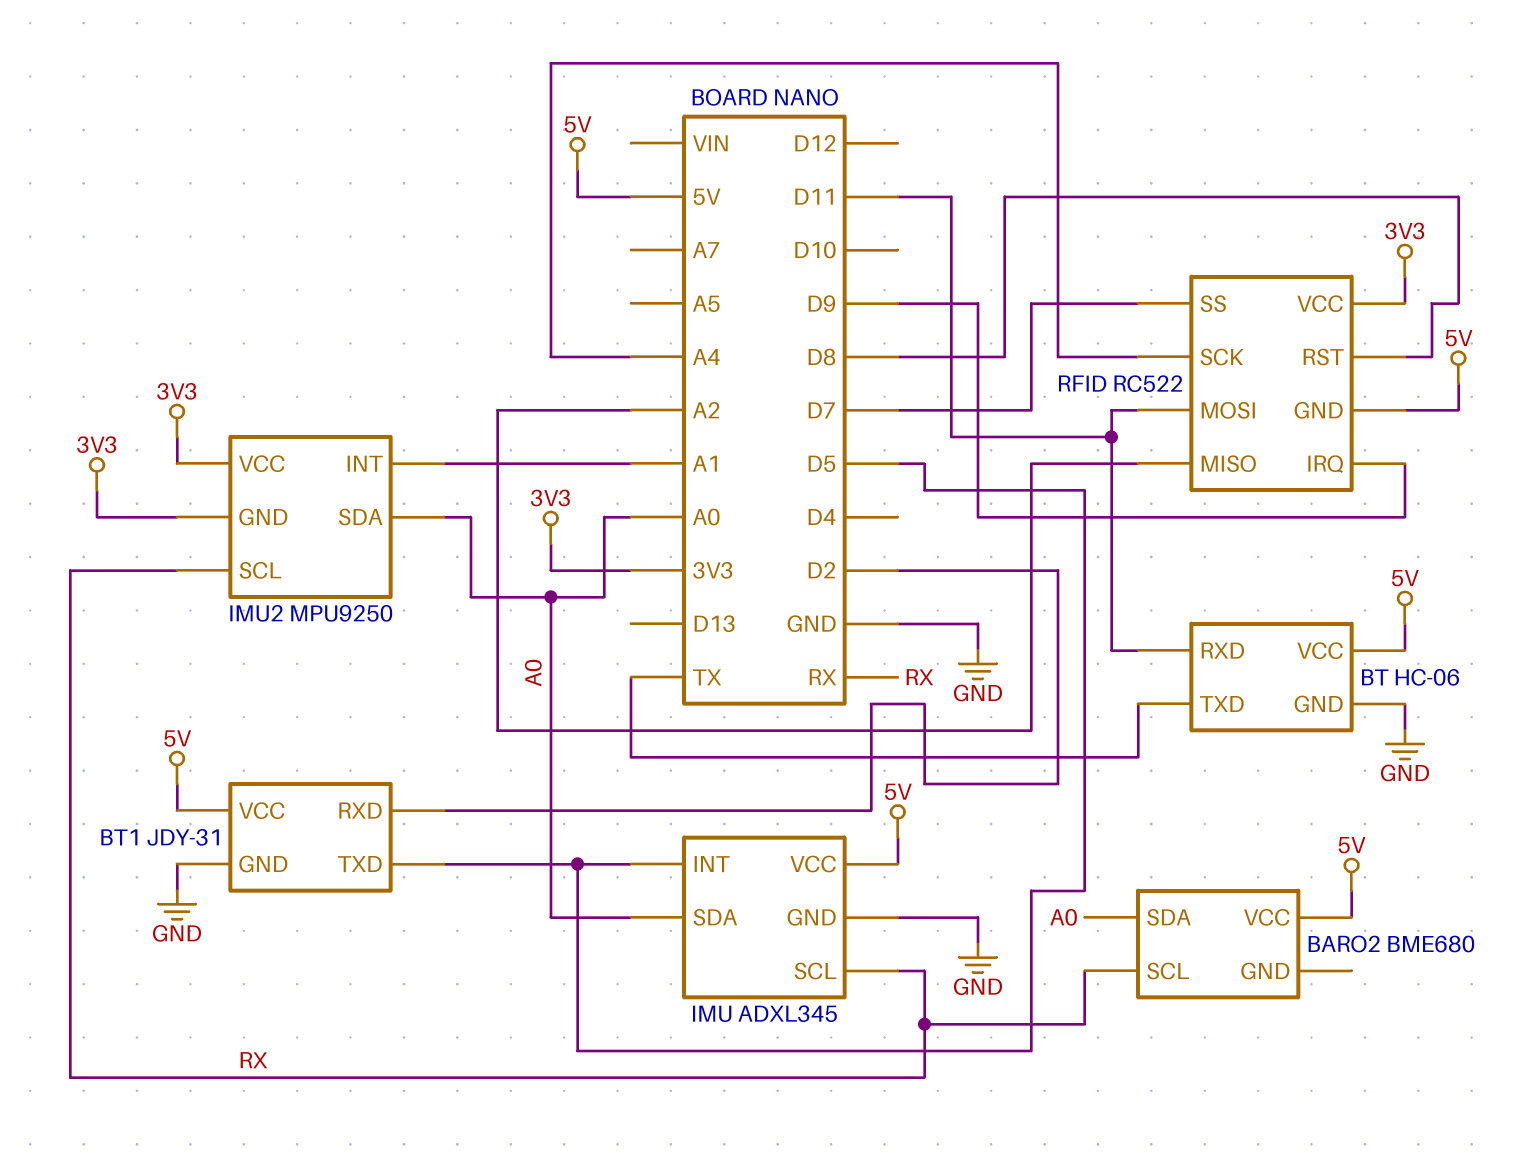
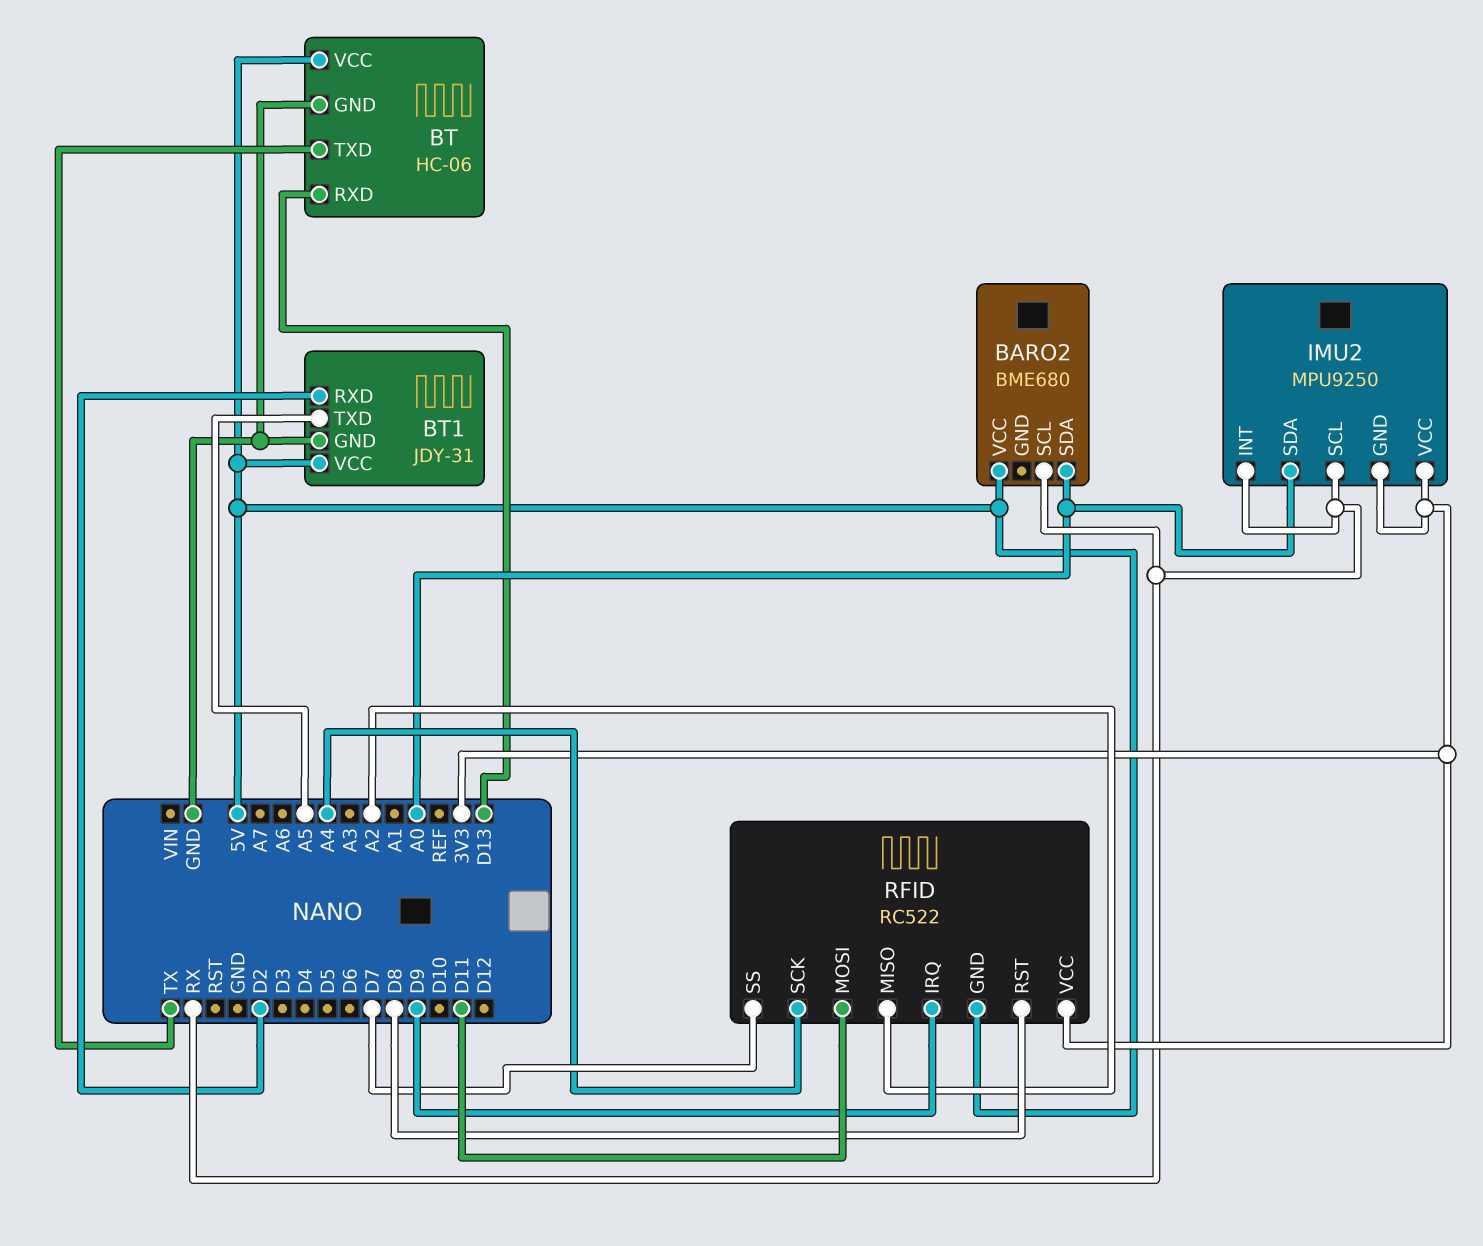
BT pin RXD: D11 -> D13
BT1 pin TXD: D5 -> A5
IMU: ADXL345 -> none
IMU pin GND: GND -> none
IMU pin INT: D5 -> none
IMU pin SCL: RX -> none
IMU pin SDA: A0 -> none
IMU pin VCC: 5V -> none
IMU2 pin INT: A1 -> RX

